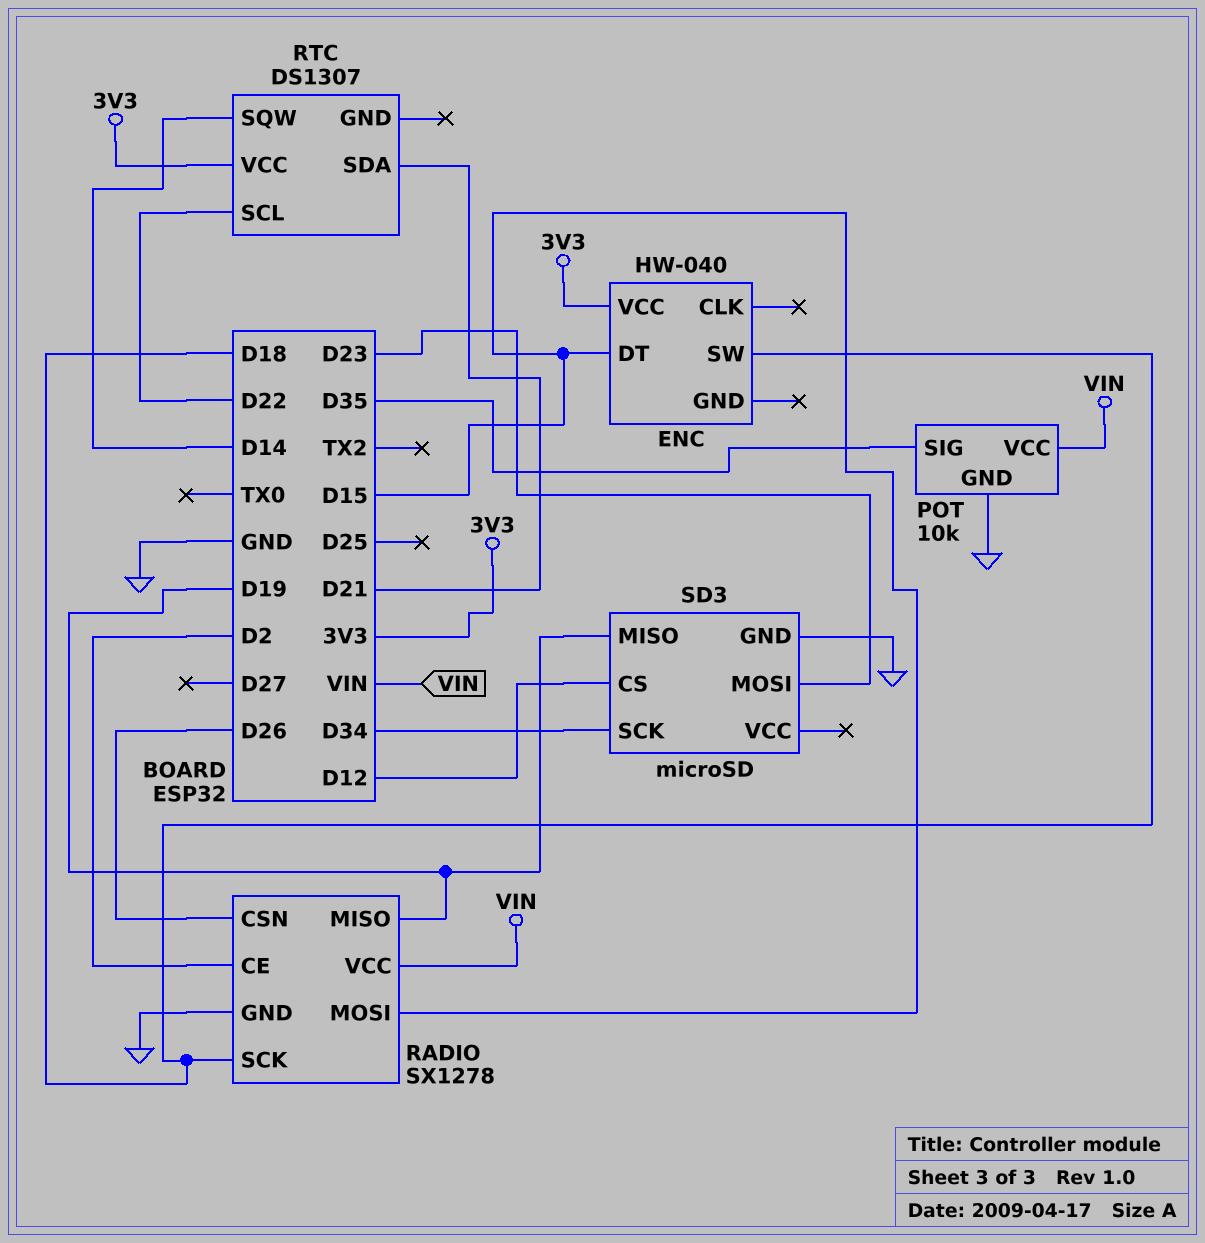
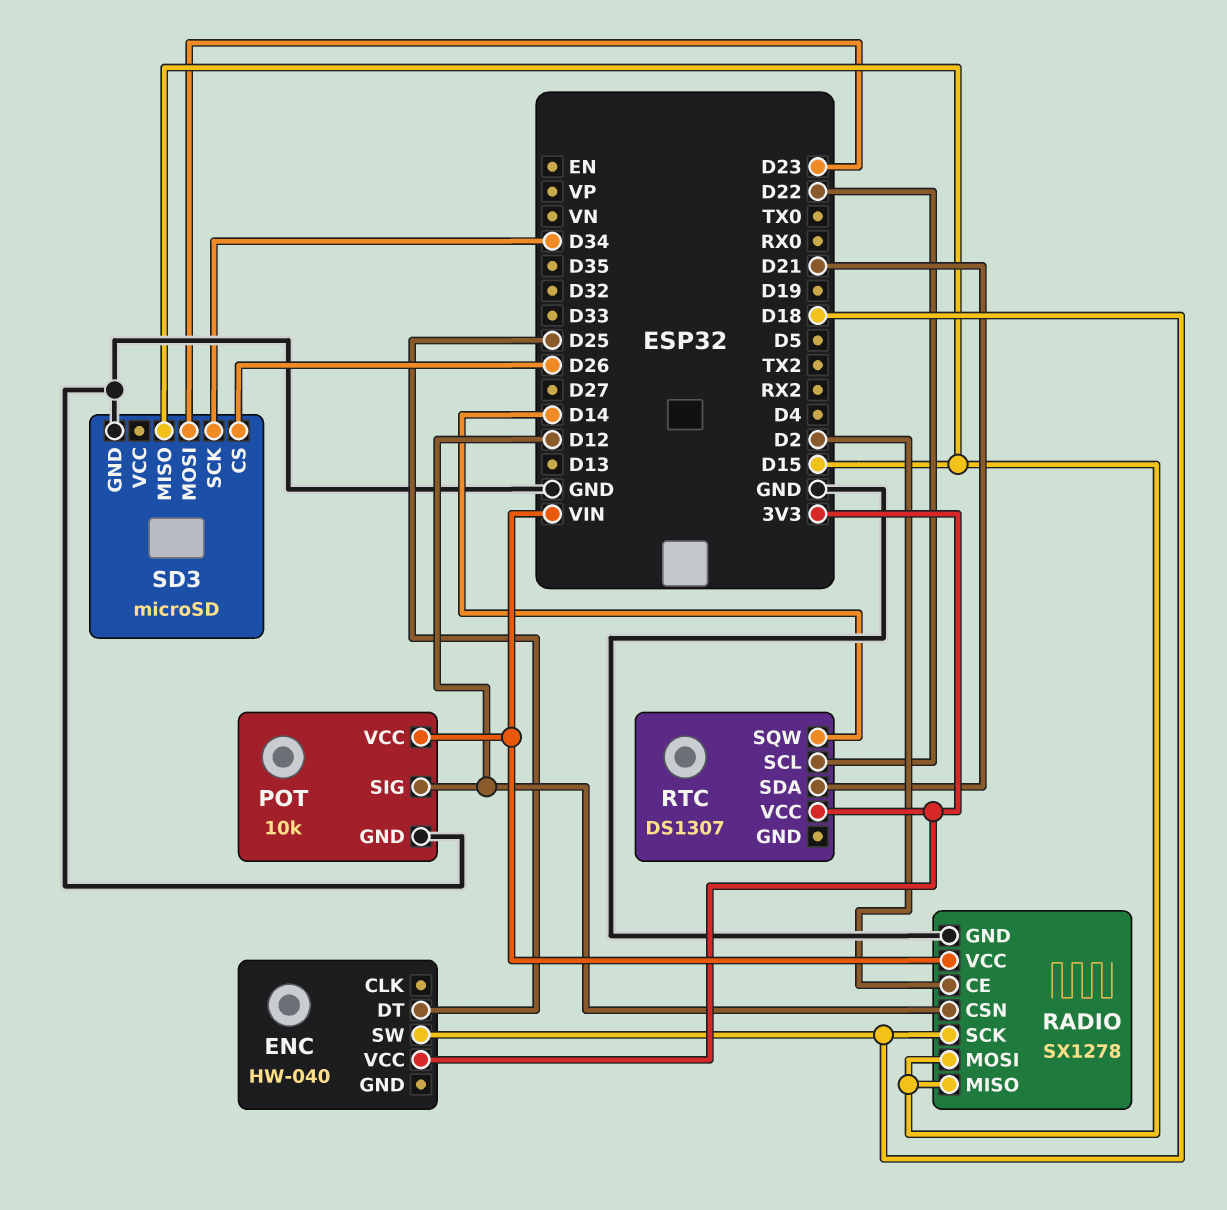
ENC pin DT: D15 -> D25
POT pin SIG: D35 -> D12
RADIO pin CSN: D26 -> D12
RADIO pin MISO: D19 -> D15
SD3 pin CS: D12 -> D26
SD3 pin MISO: D19 -> D15

